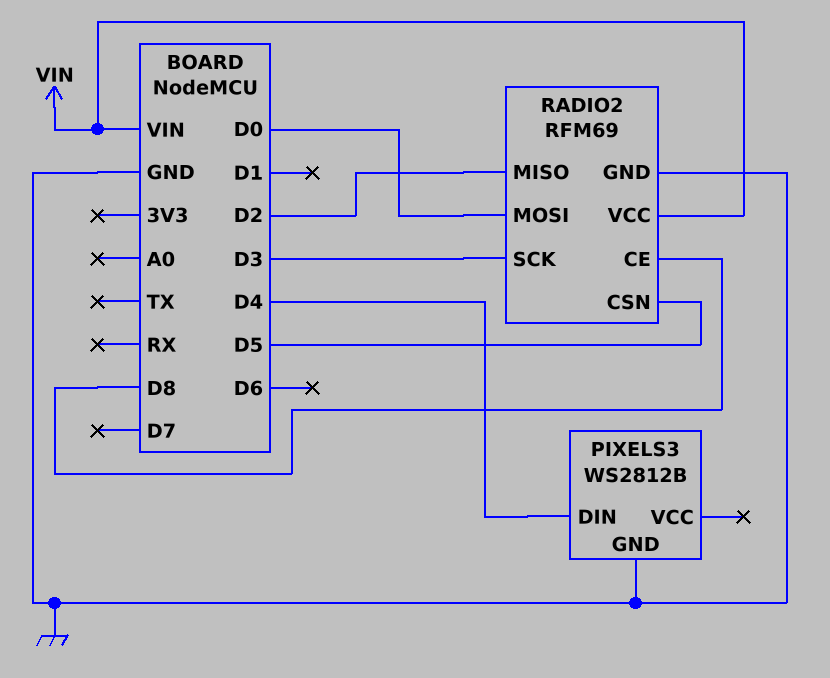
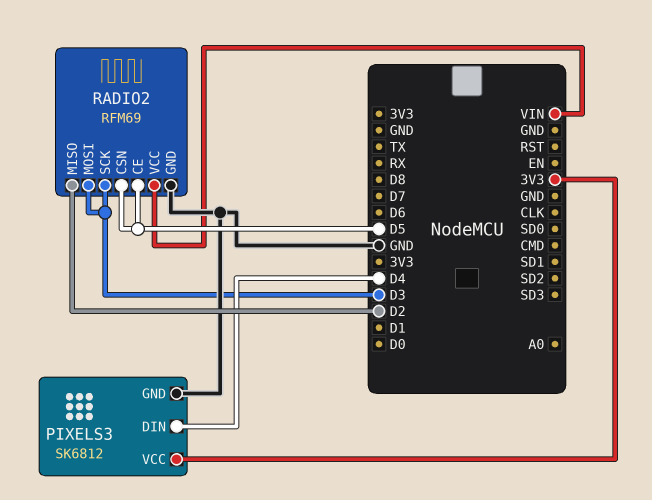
PIXELS3: WS2812B -> SK6812
PIXELS3 pin VCC: none -> 3V3
RADIO2 pin CE: D8 -> D5
RADIO2 pin MOSI: D0 -> D3

